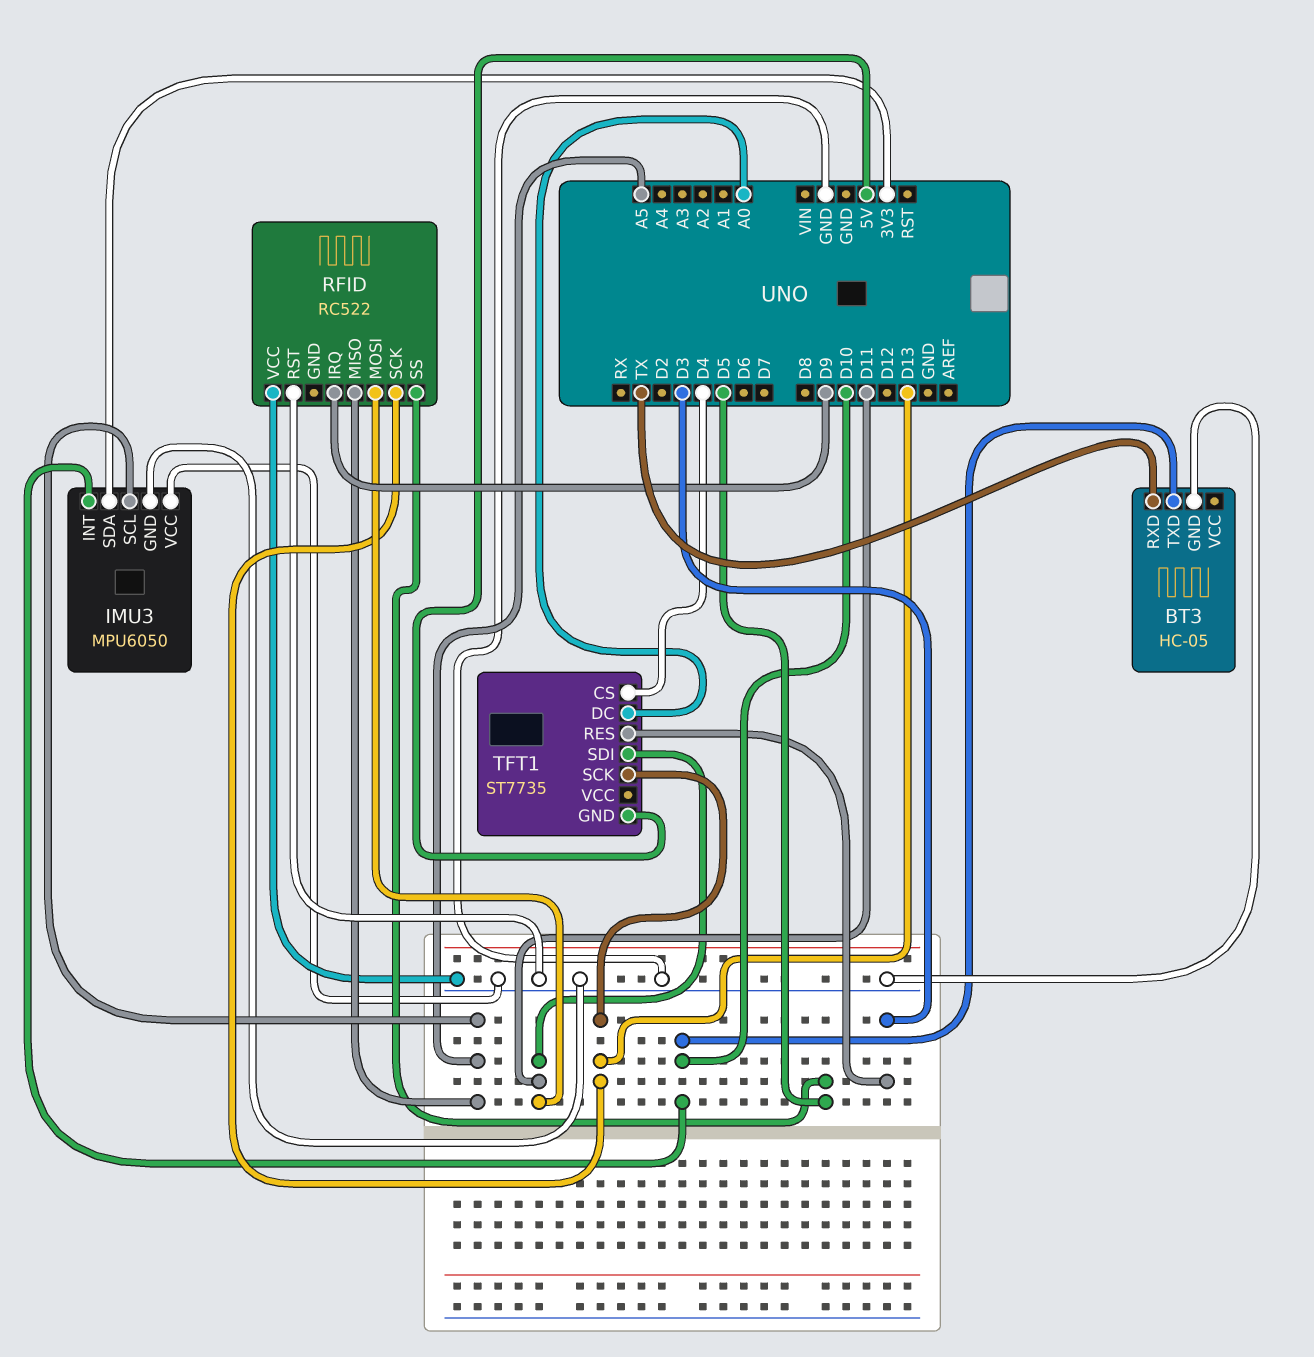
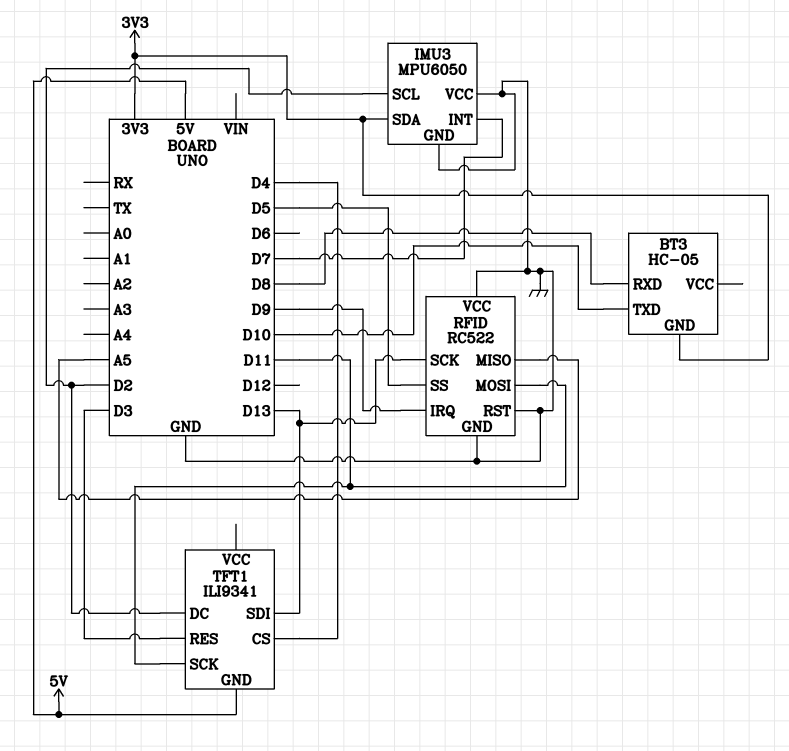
BT3 pin GND: GND -> 3V3
BT3 pin RXD: TX -> D8
IMU3 pin INT: D10 -> D7
IMU3 pin SCL: A5 -> D2
RFID pin GND: none -> GND
TFT1: ST7735 -> ILI9341
TFT1 pin DC: A0 -> D2
TFT1 pin SCK: D13 -> D11
TFT1 pin SDI: D11 -> D13

